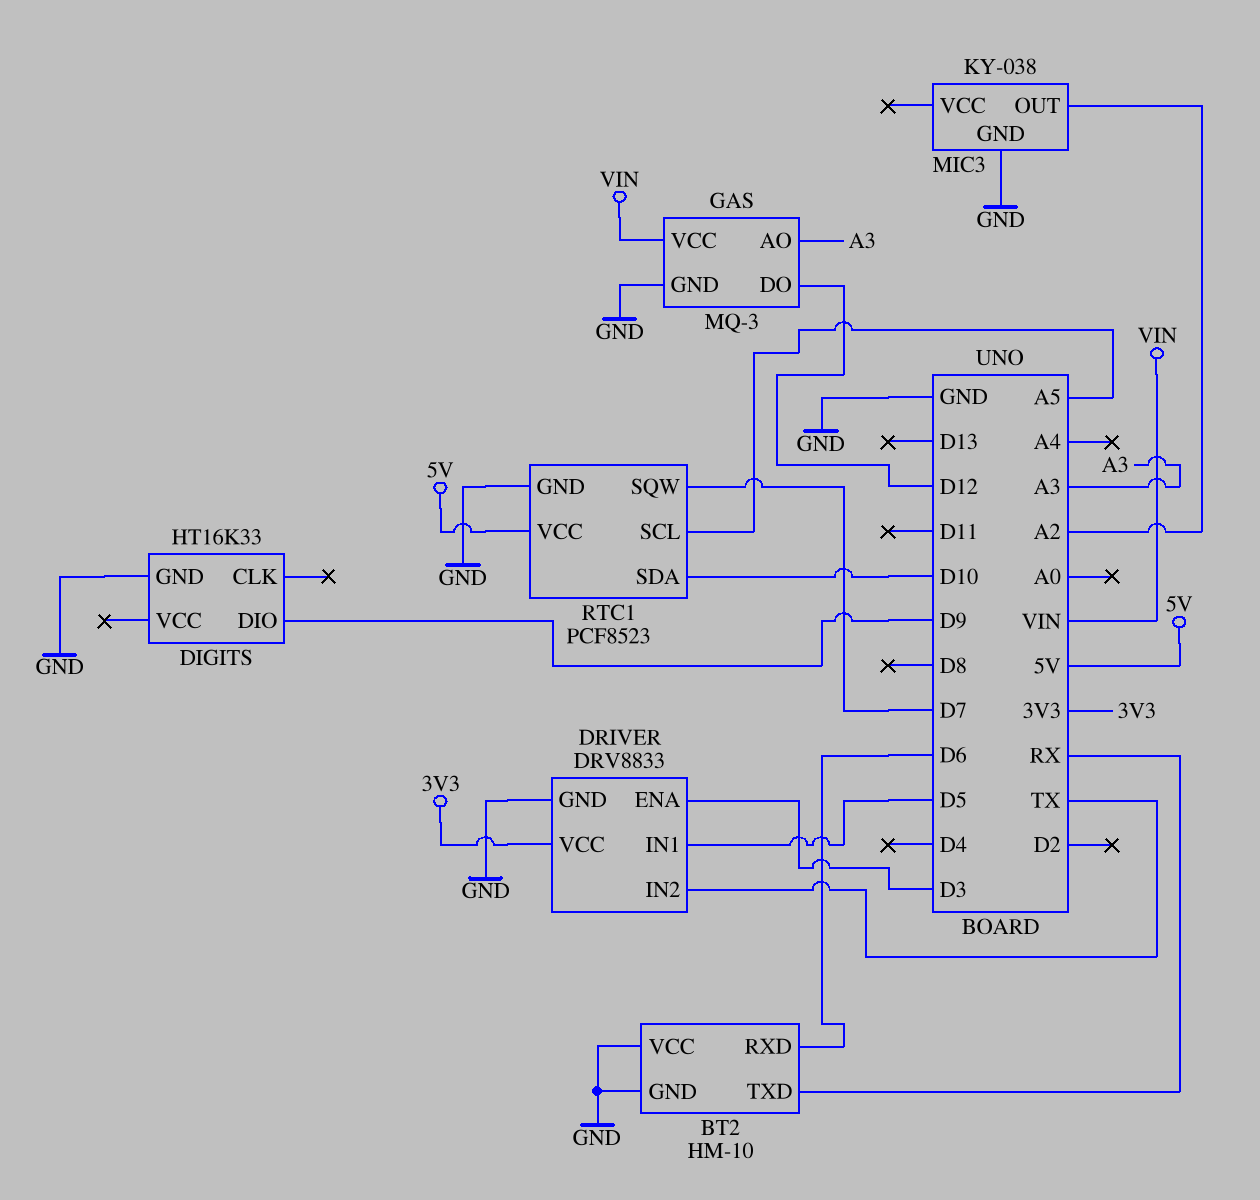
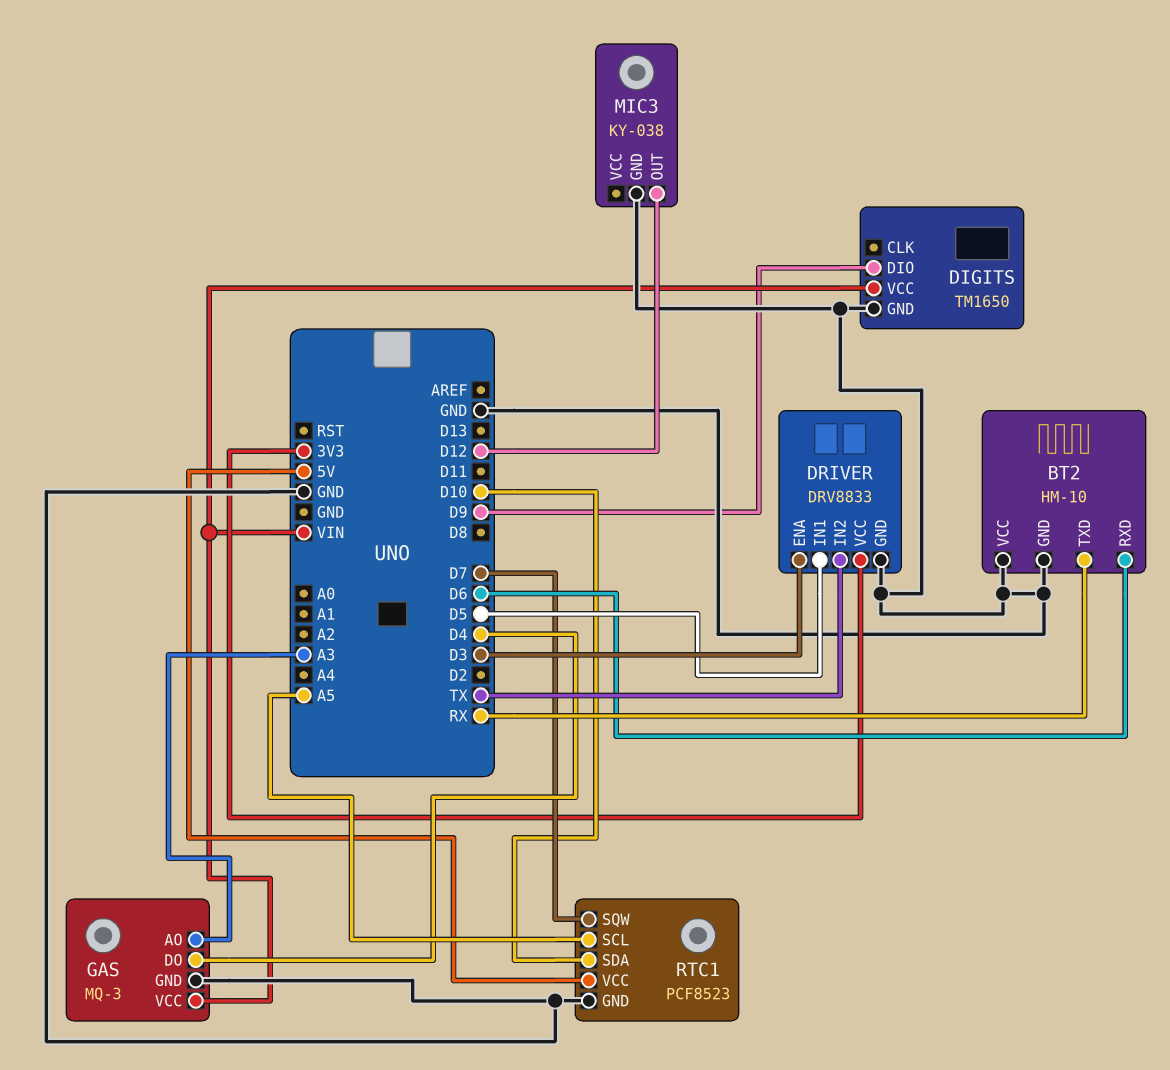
DIGITS: HT16K33 -> TM1650
DIGITS pin VCC: none -> VIN
GAS pin DO: D12 -> D4
MIC3 pin OUT: A2 -> D12

